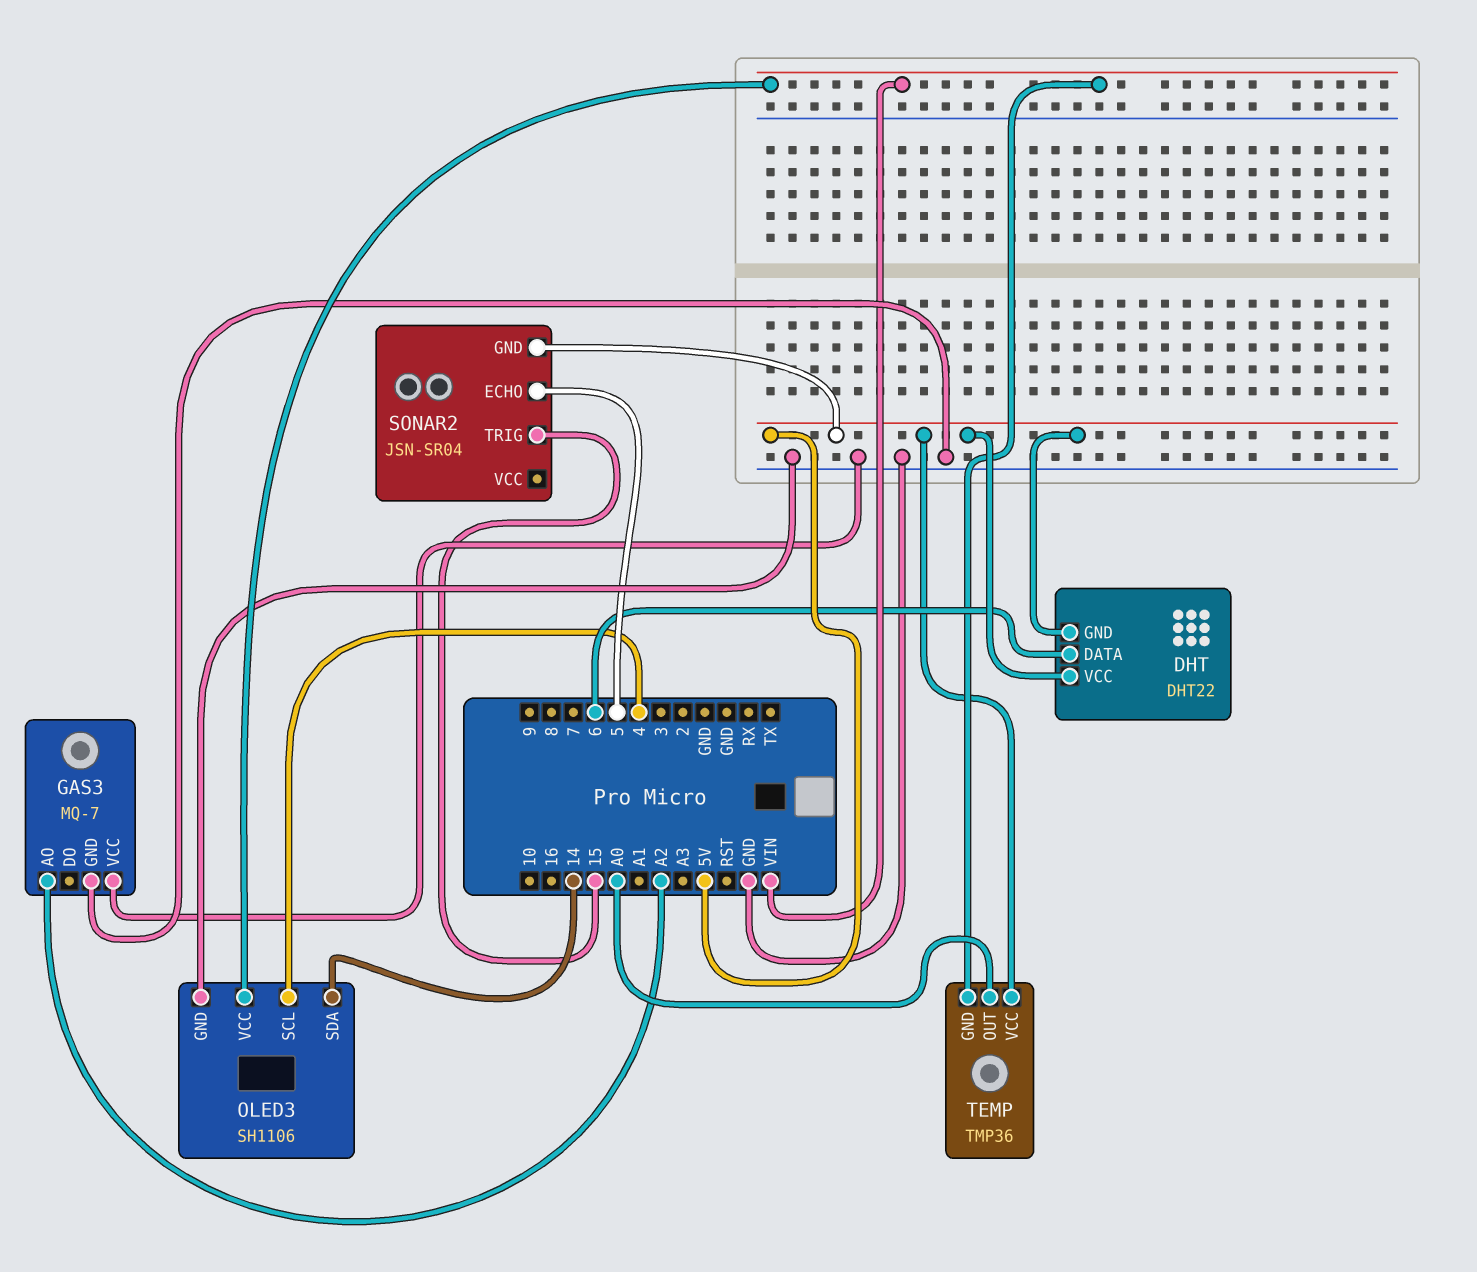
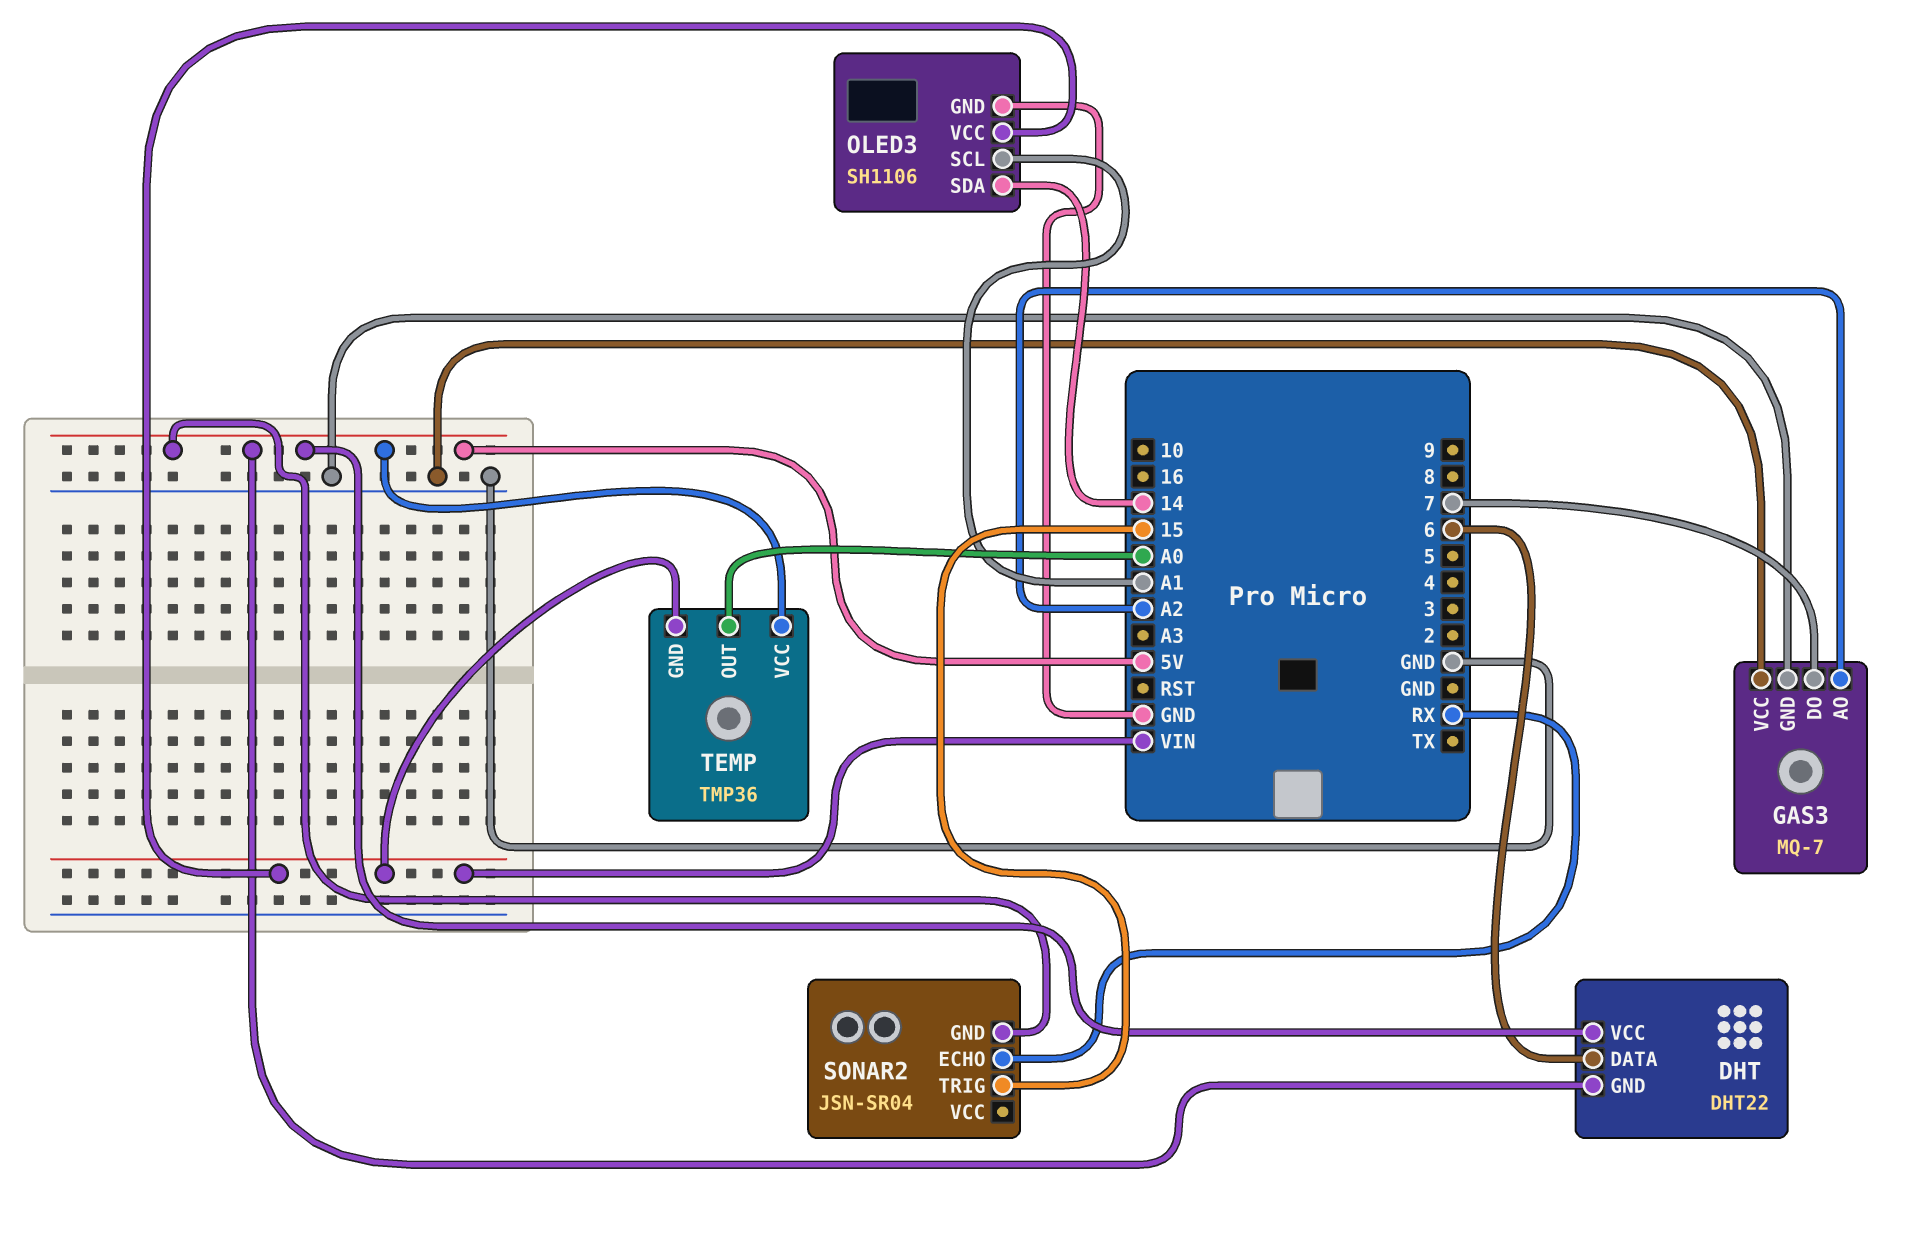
GAS3 pin DO: none -> 7
OLED3 pin SCL: 4 -> A1
SONAR2 pin ECHO: 5 -> RX

